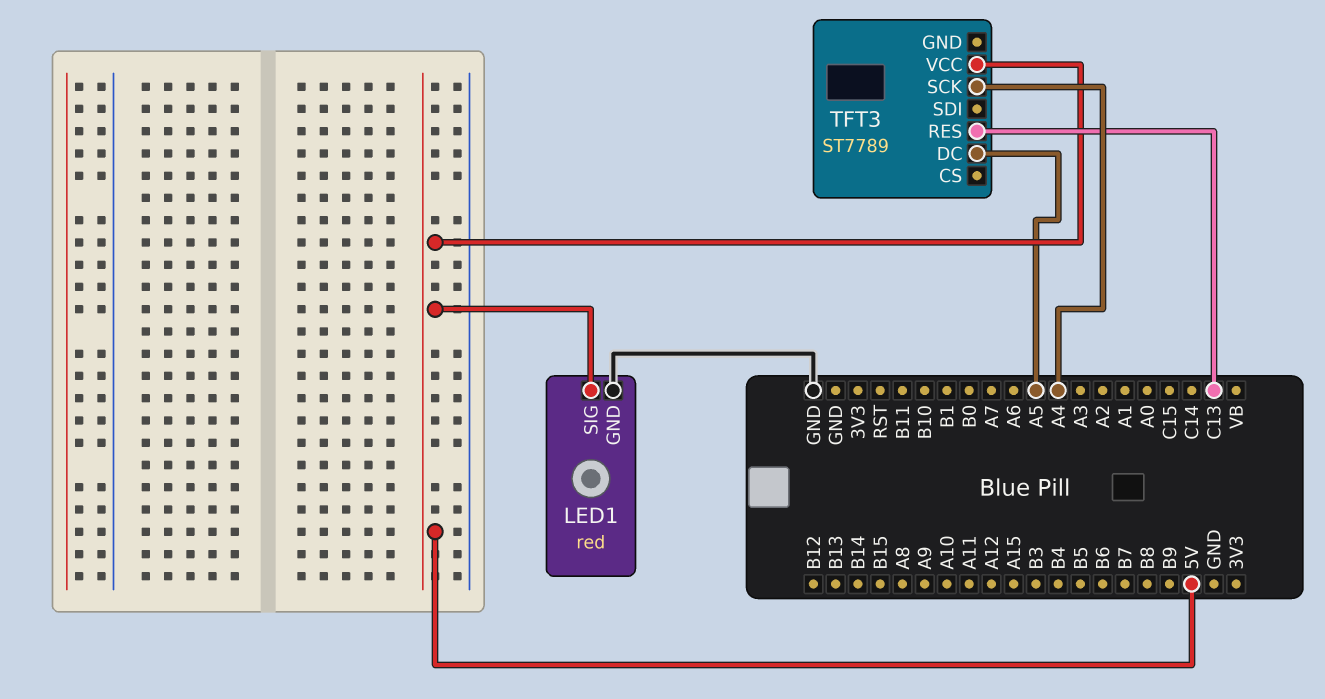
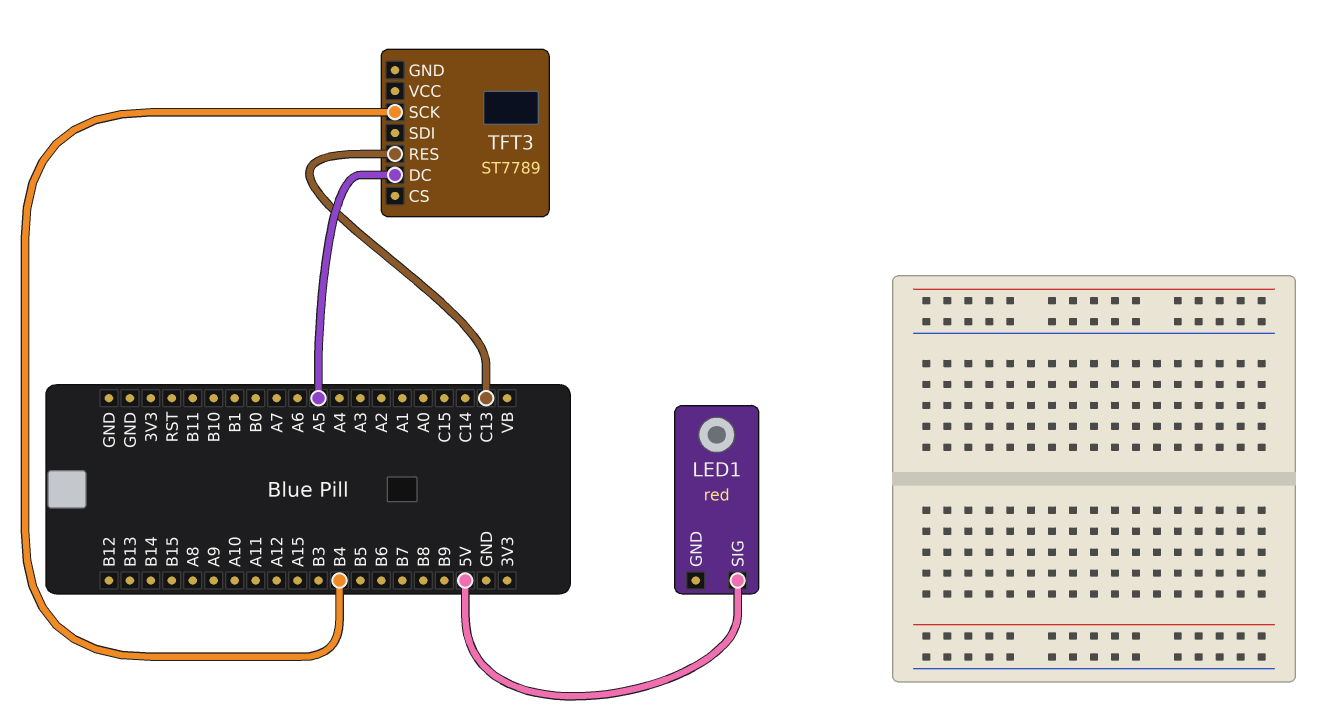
LED1 pin GND: GND -> none
TFT3 pin SCK: A4 -> B4
TFT3 pin VCC: 5V -> none

